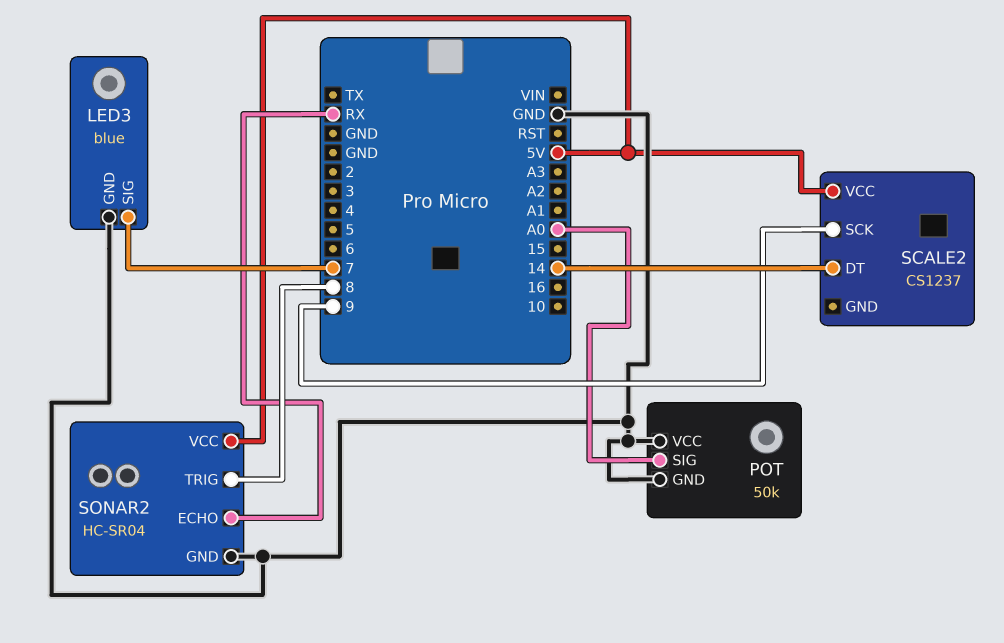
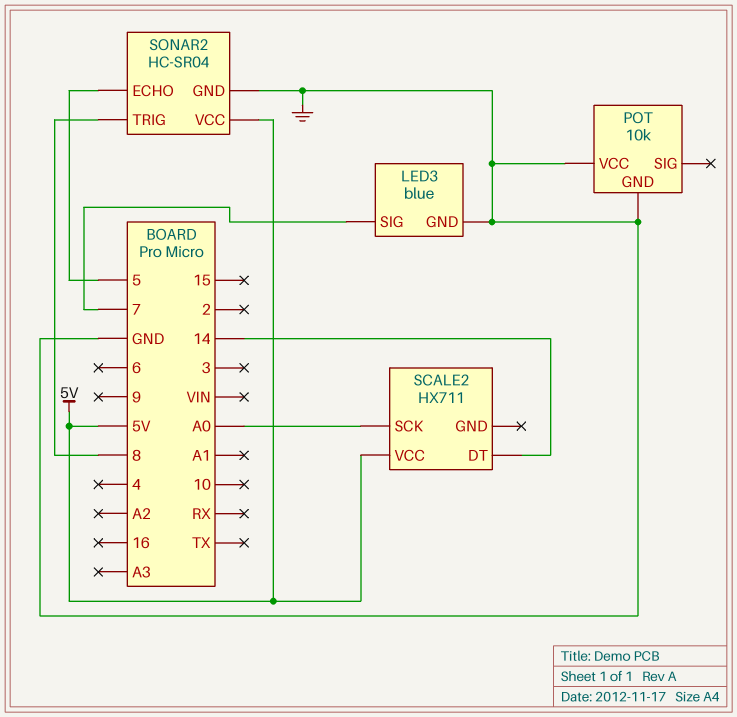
POT: 50k -> 10k
POT pin SIG: A0 -> none
SCALE2: CS1237 -> HX711
SCALE2 pin SCK: 9 -> A0
SONAR2 pin ECHO: RX -> 5

